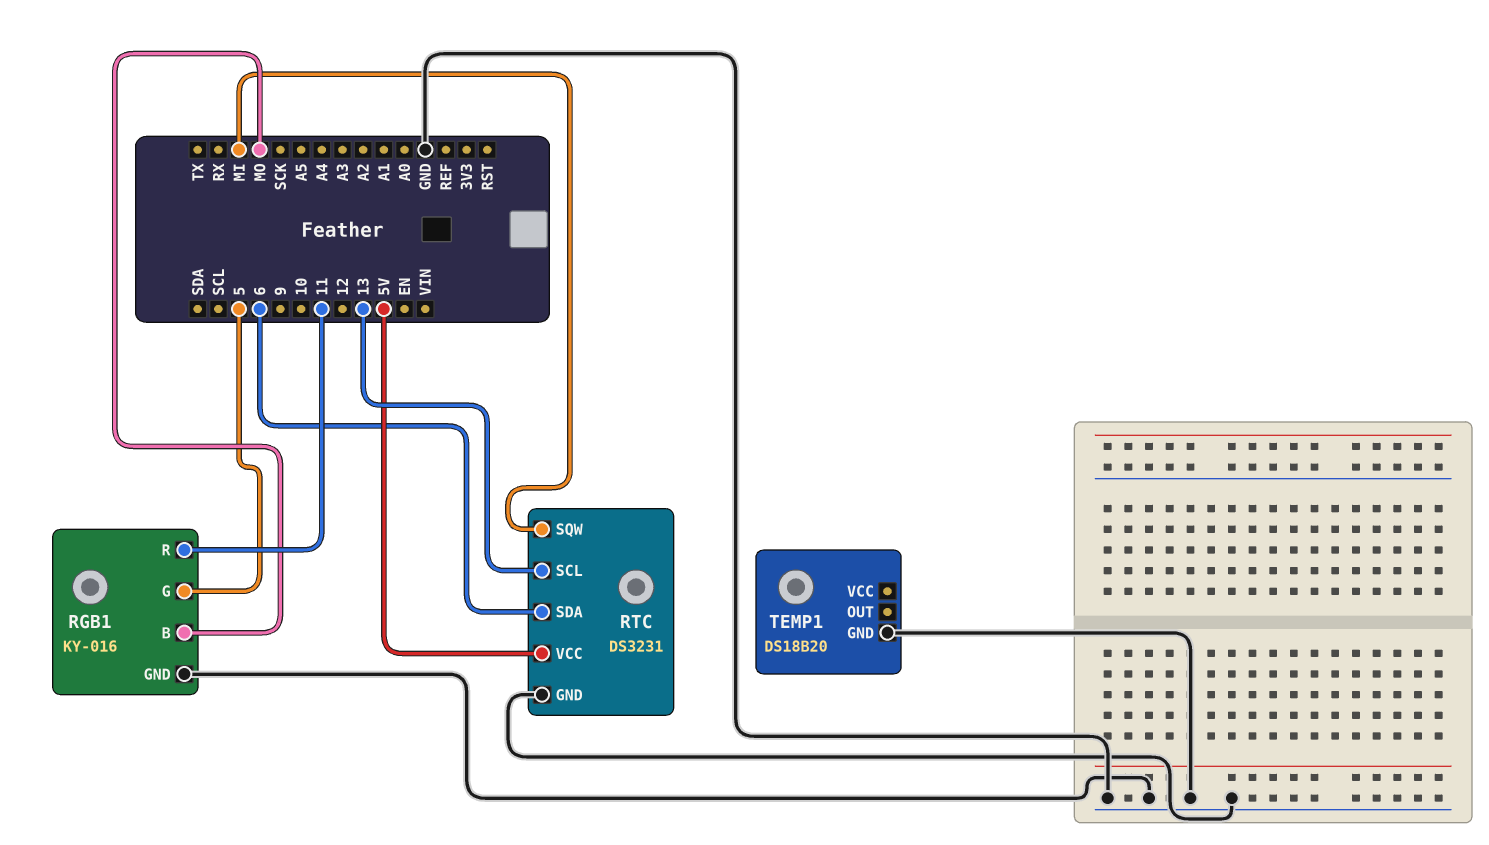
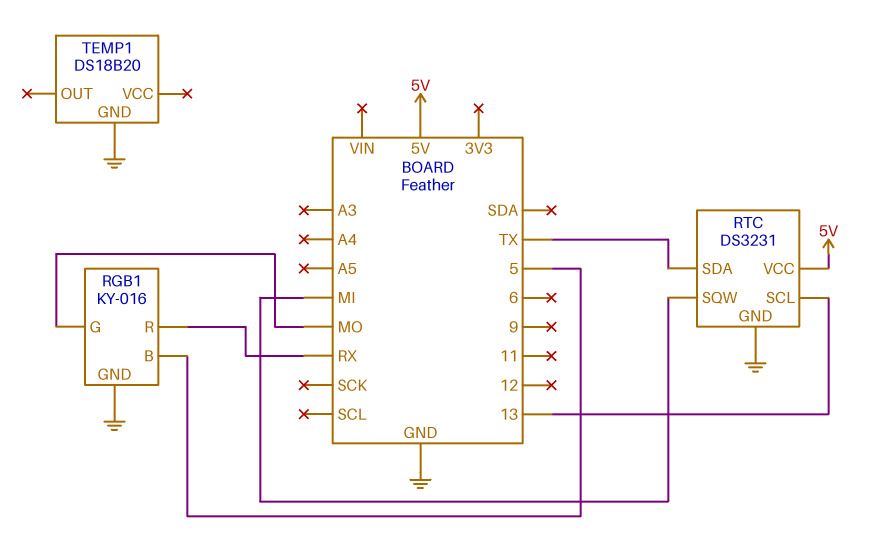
RGB1 pin B: MO -> 5
RGB1 pin G: 5 -> MO
RGB1 pin R: 11 -> RX
RTC pin SDA: 6 -> TX

